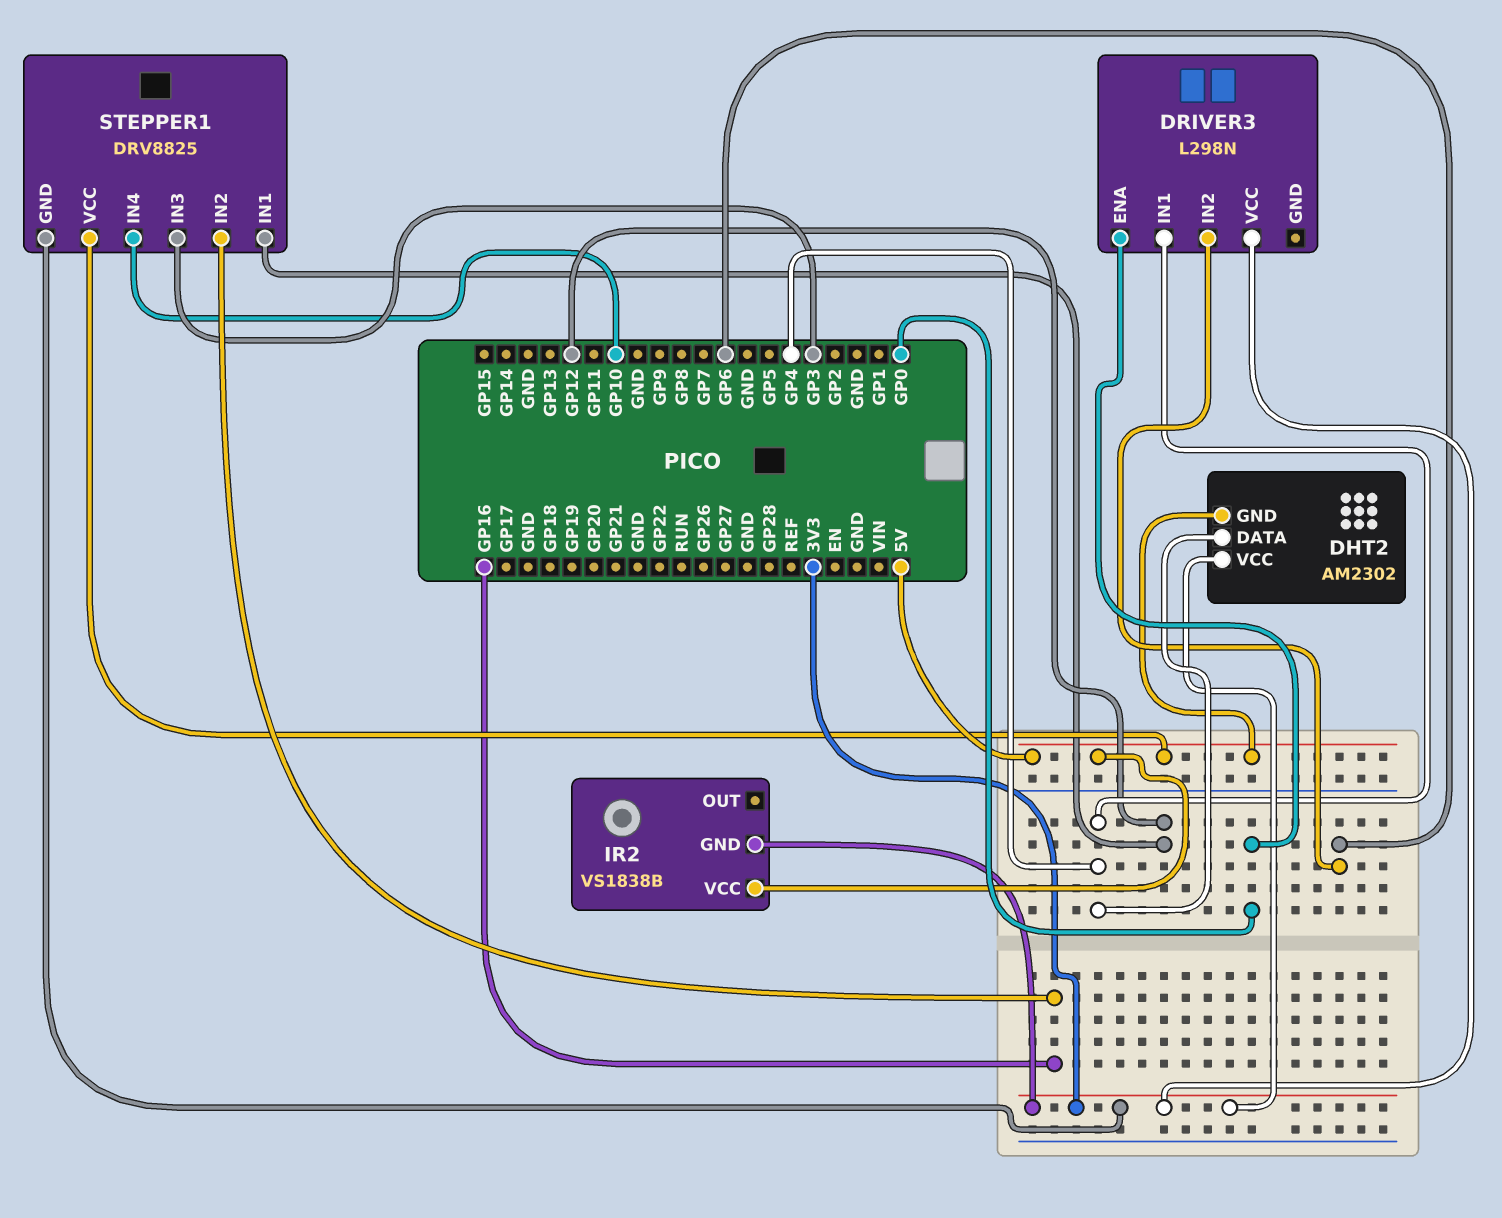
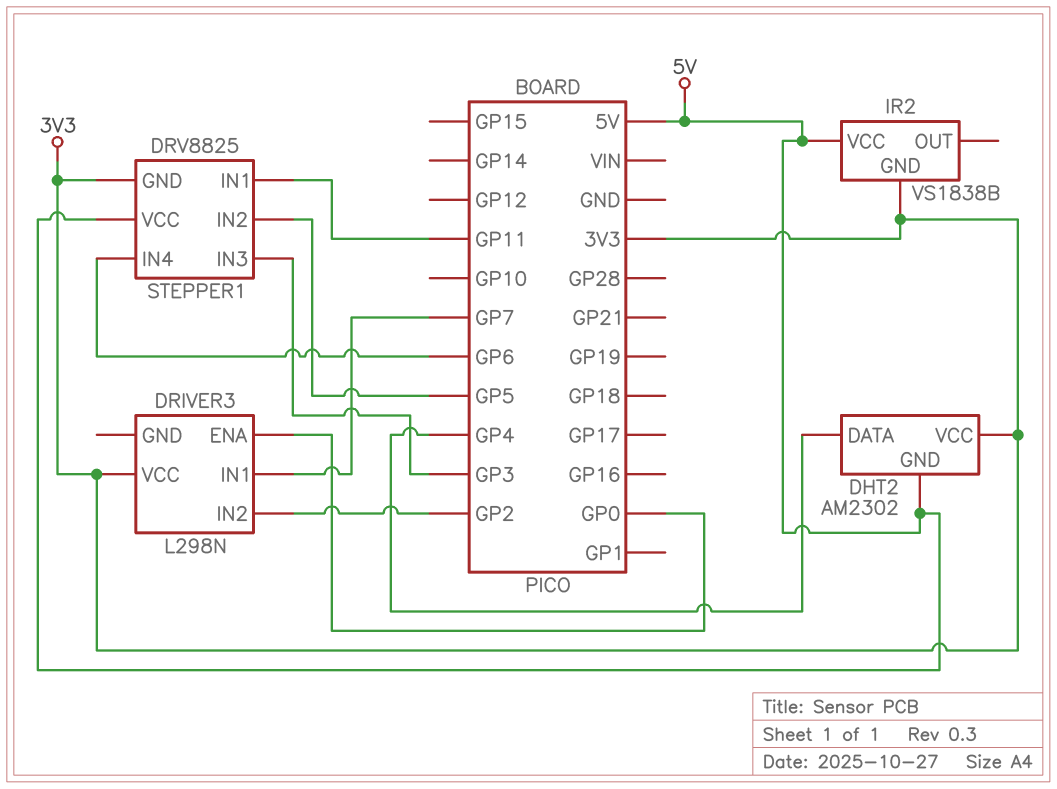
DRIVER3 pin IN1: GP4 -> GP7
DRIVER3 pin IN2: GP6 -> GP2
STEPPER1 pin IN1: GP12 -> GP11
STEPPER1 pin IN2: GP16 -> GP5
STEPPER1 pin IN4: GP10 -> GP6

